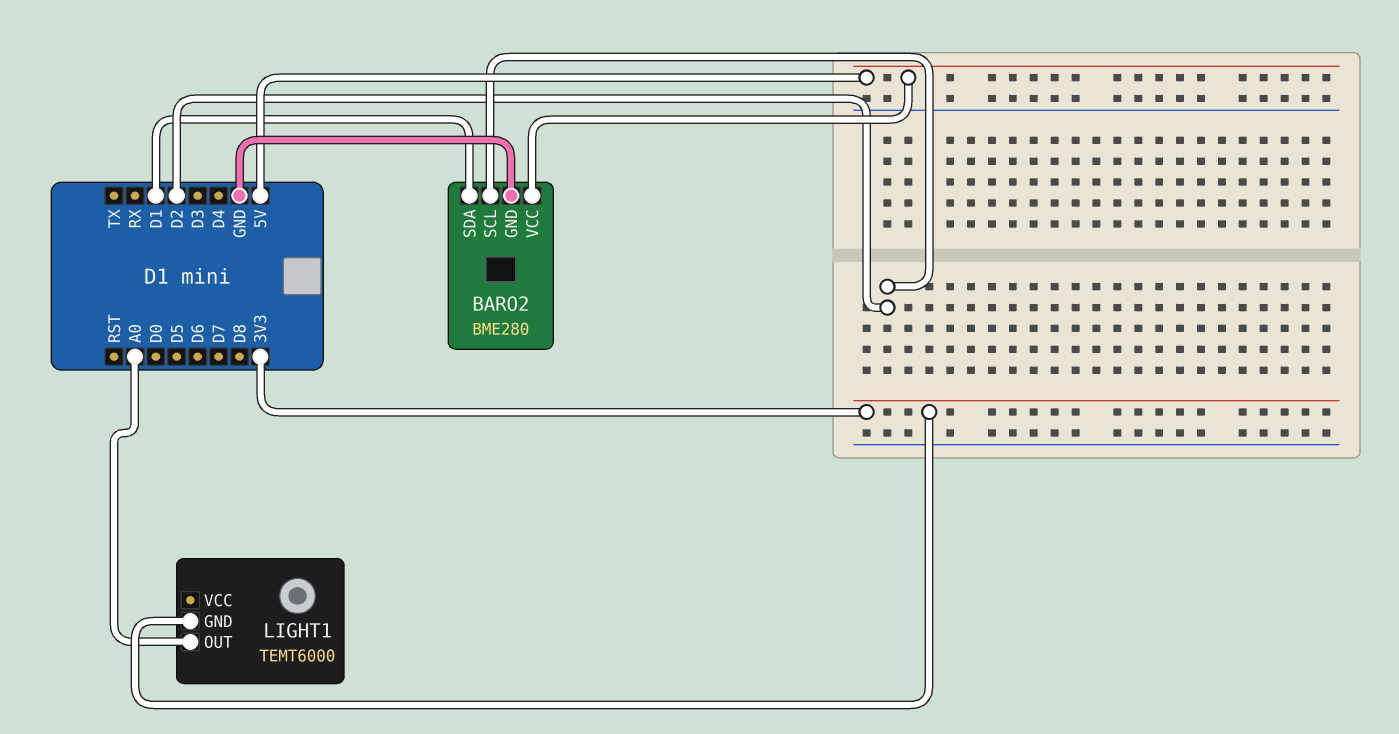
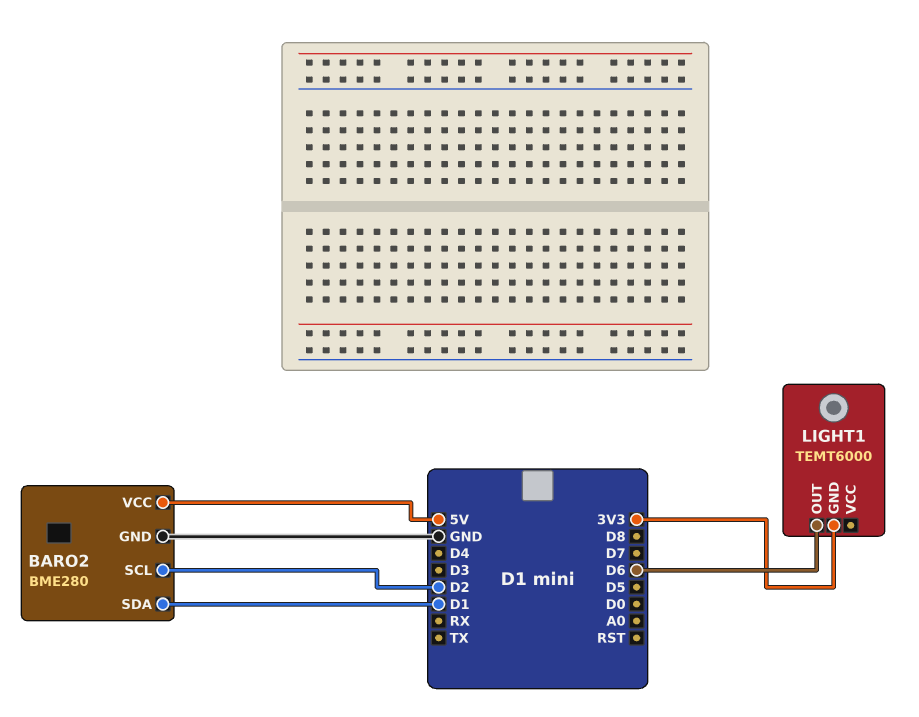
LIGHT1 pin OUT: A0 -> D6

